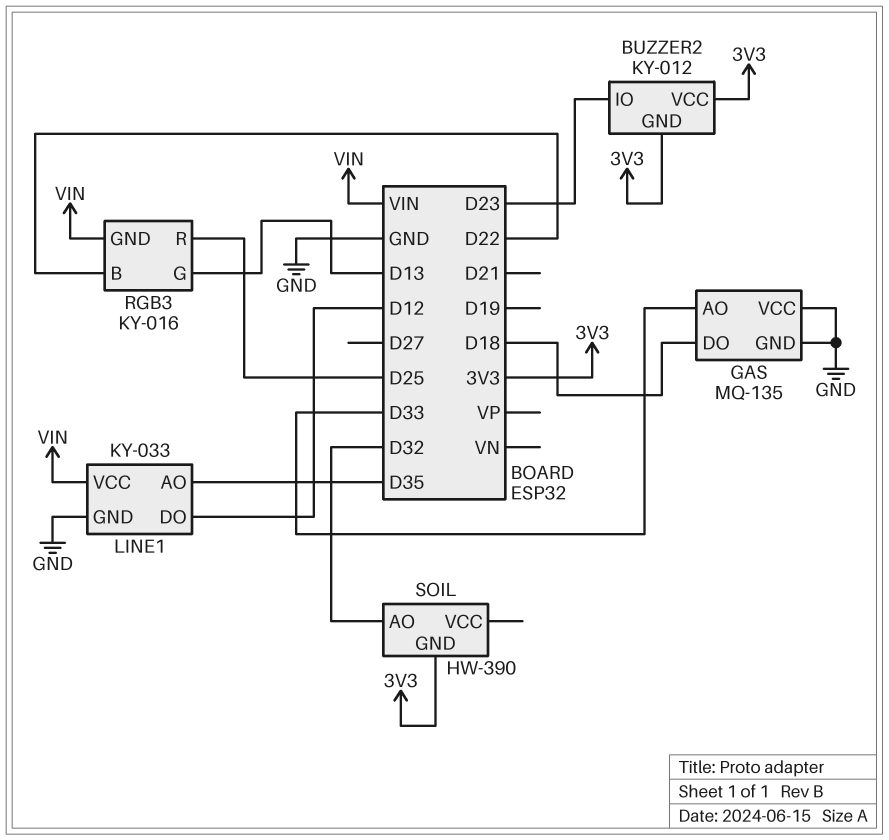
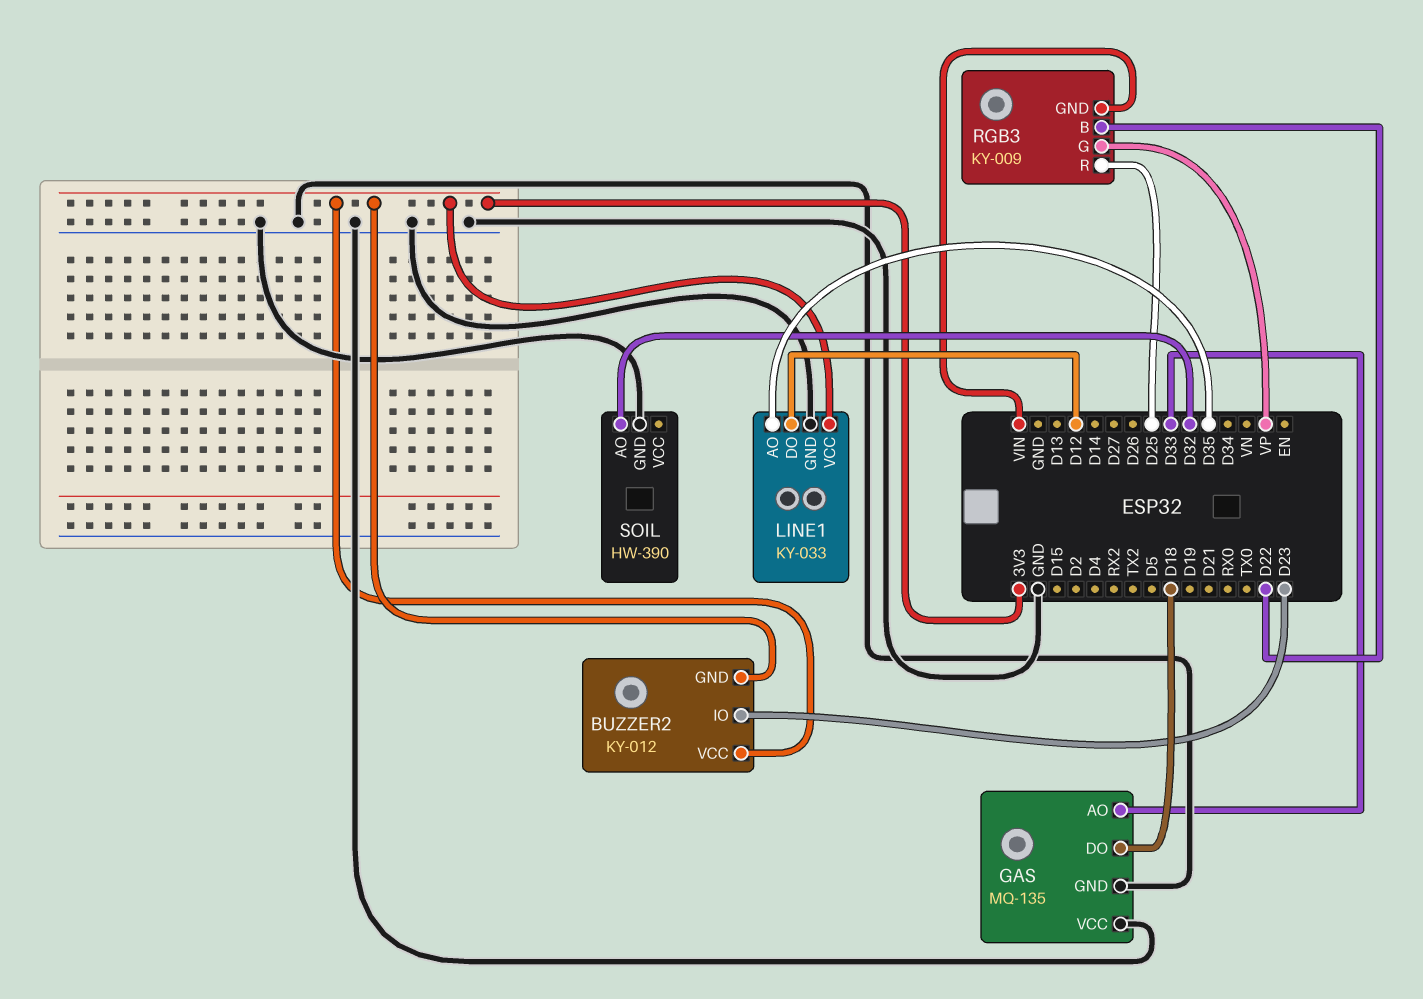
LINE1 pin VCC: VIN -> 3V3
RGB3: KY-016 -> KY-009
RGB3 pin G: D13 -> VP
SOIL pin GND: 3V3 -> GND

